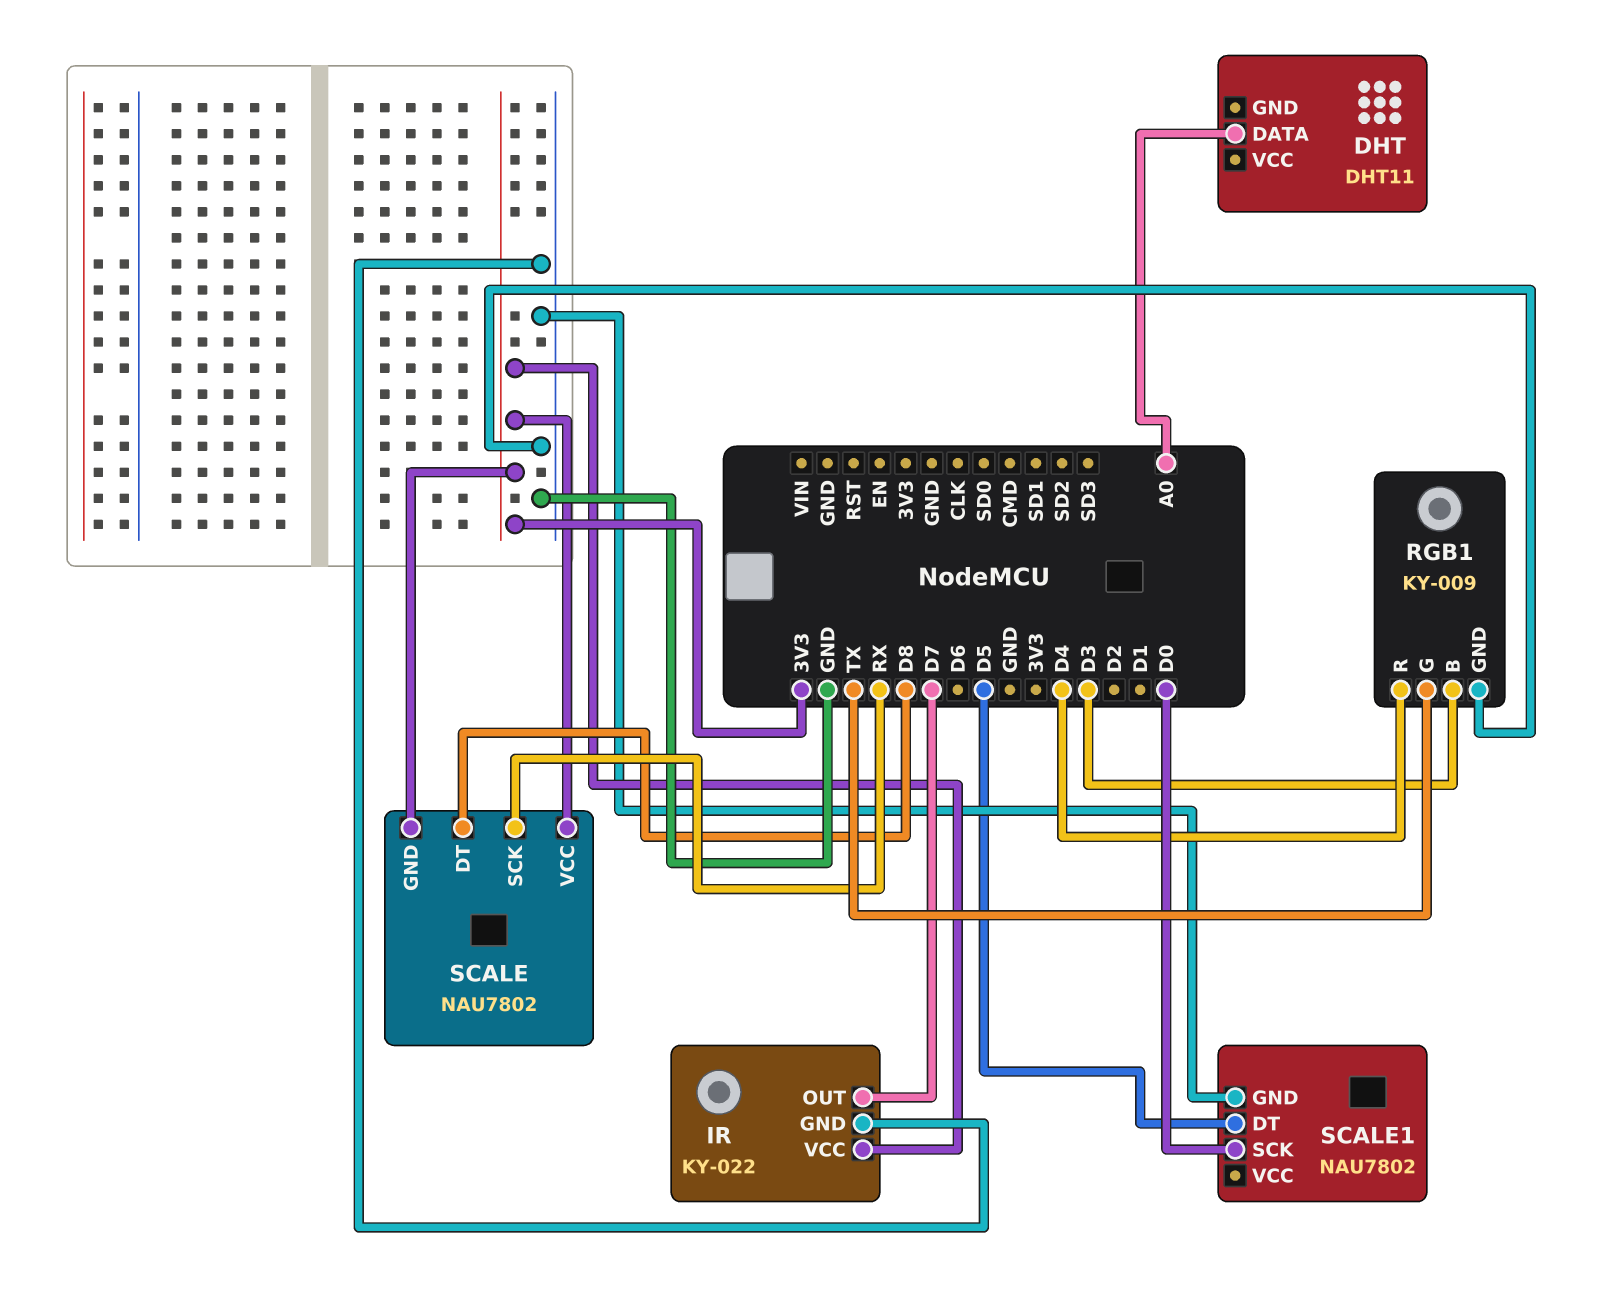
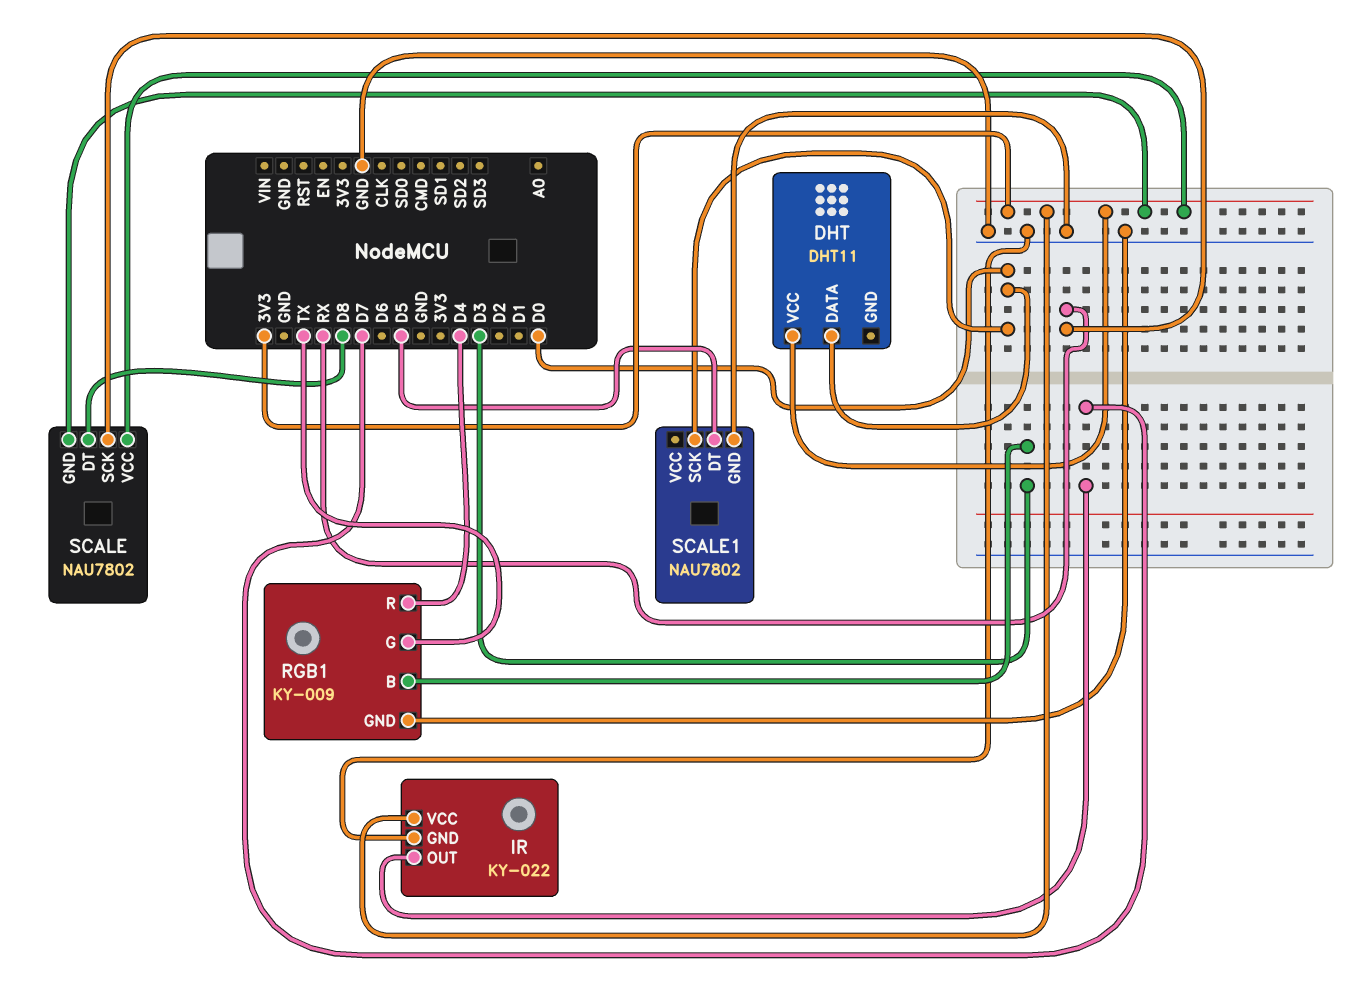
DHT pin DATA: A0 -> D0
DHT pin VCC: none -> 3V3

